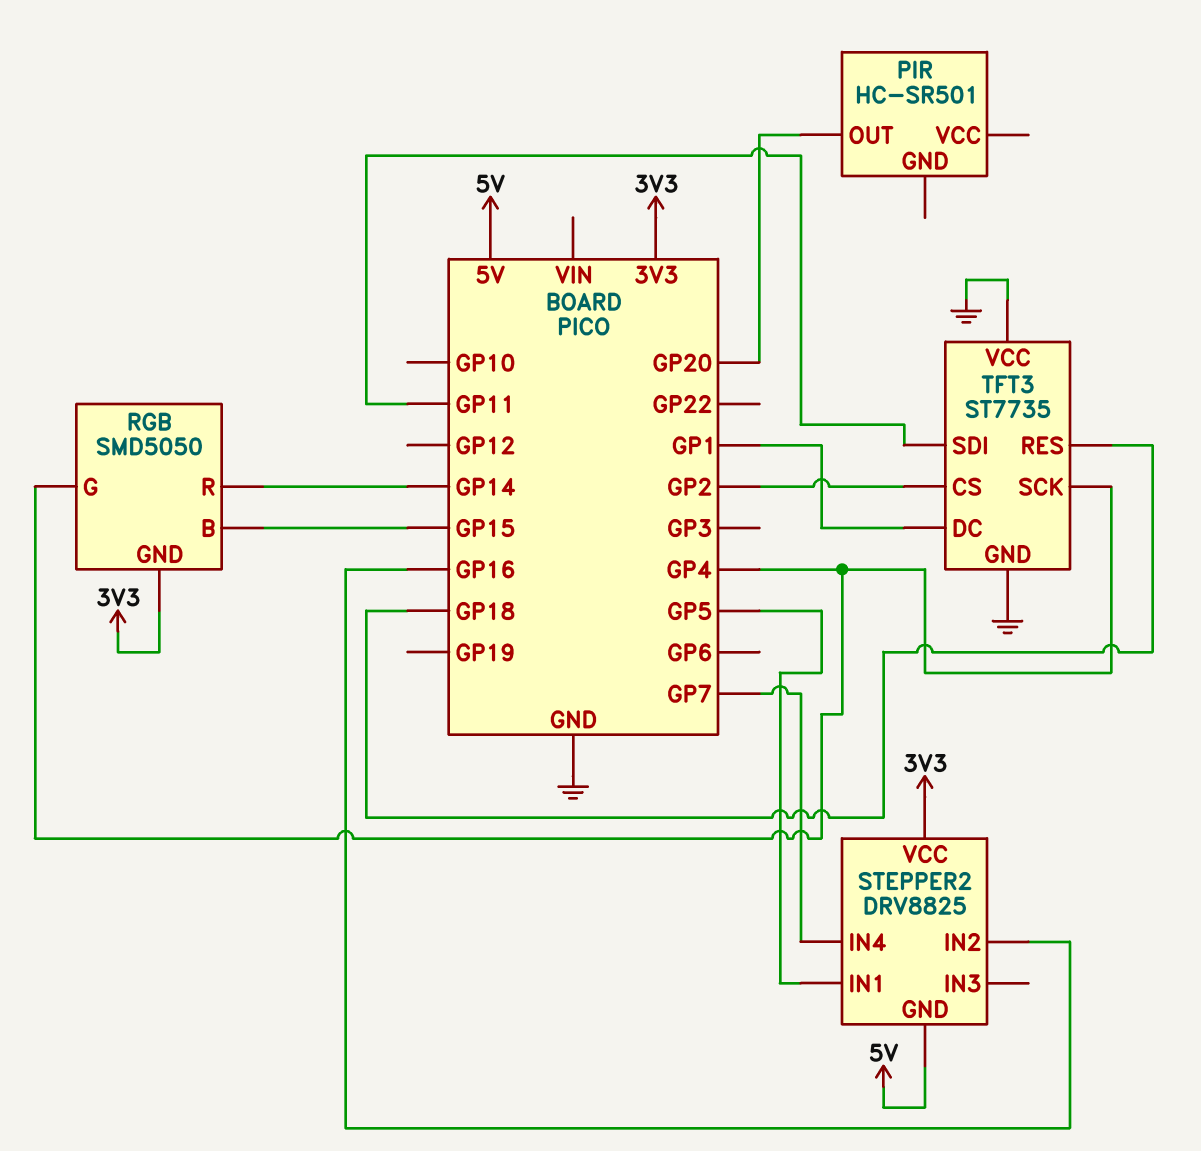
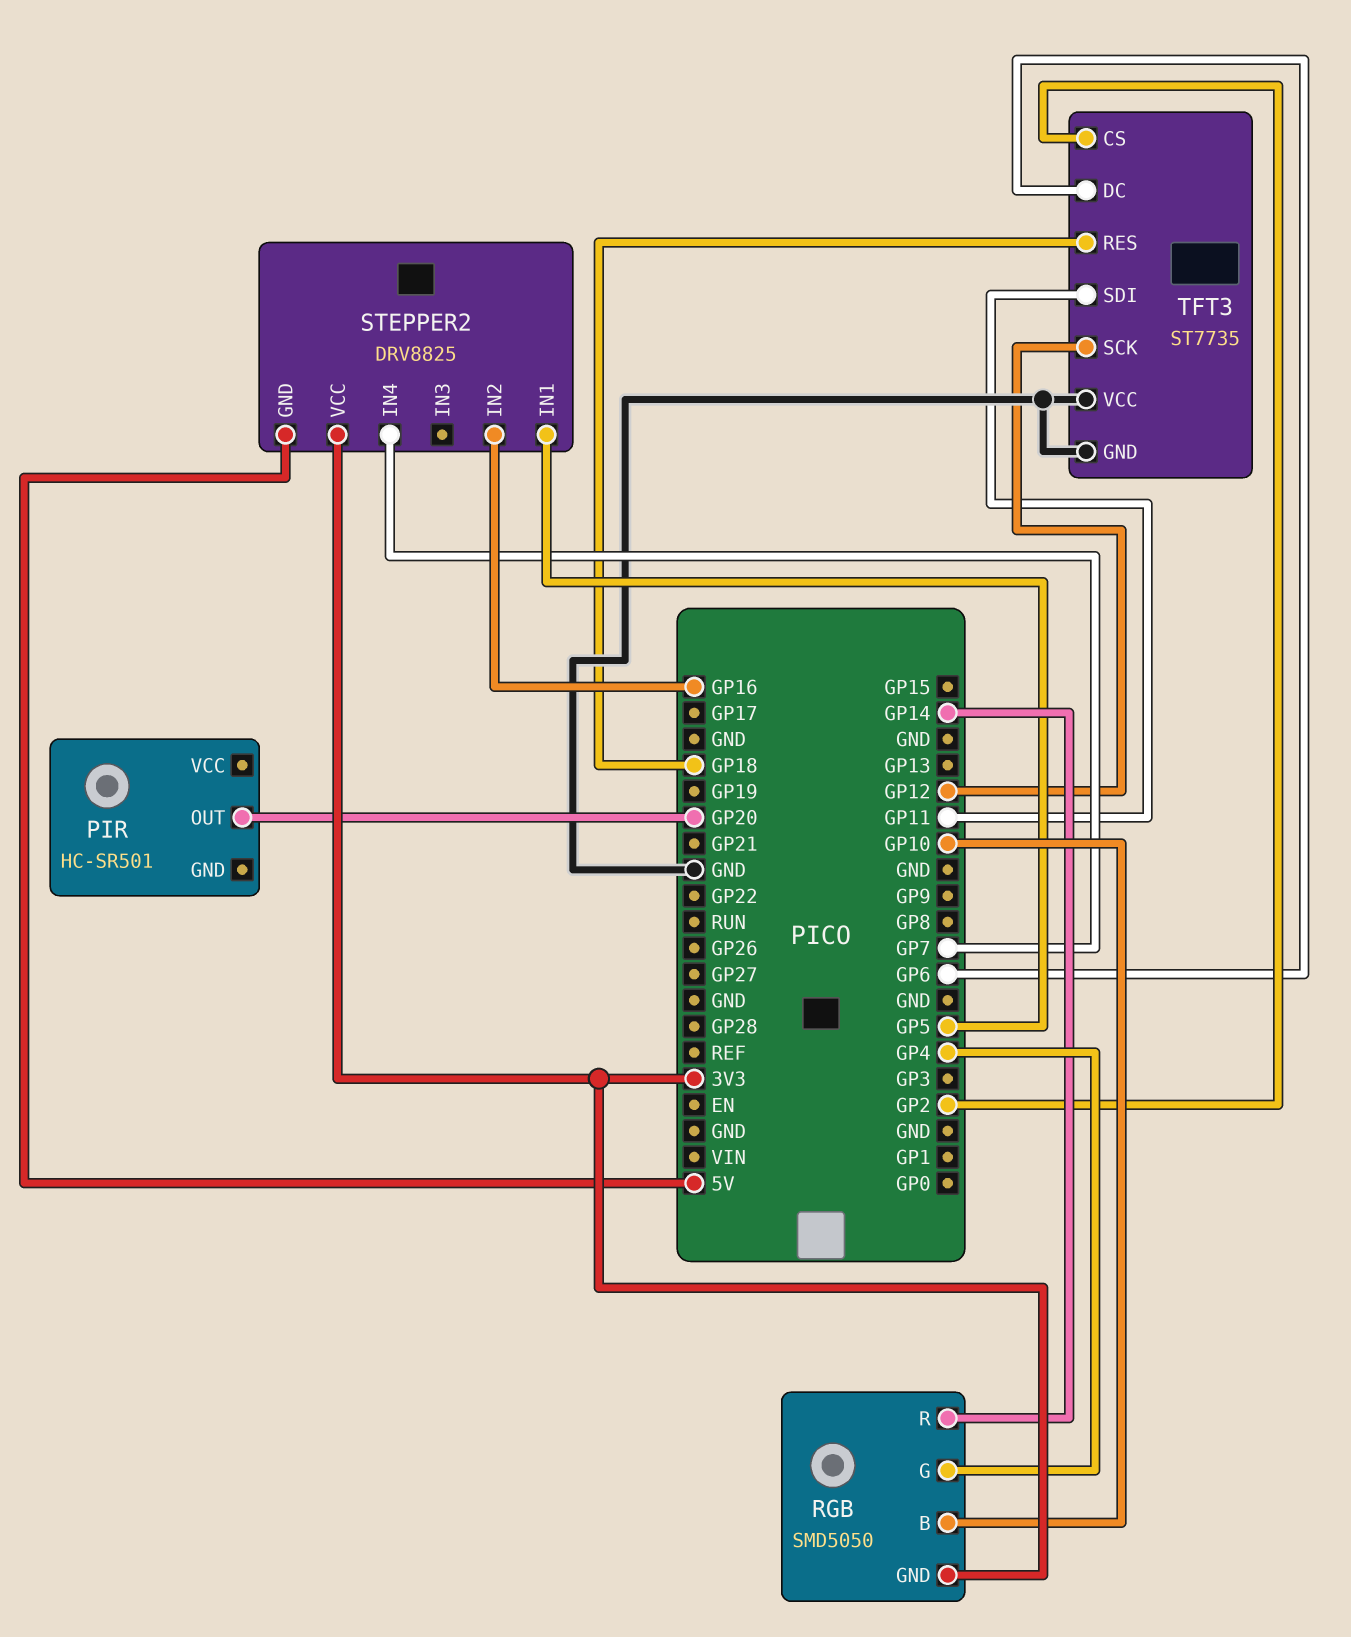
RGB pin B: GP15 -> GP10
TFT3 pin DC: GP1 -> GP6
TFT3 pin SCK: GP4 -> GP12

